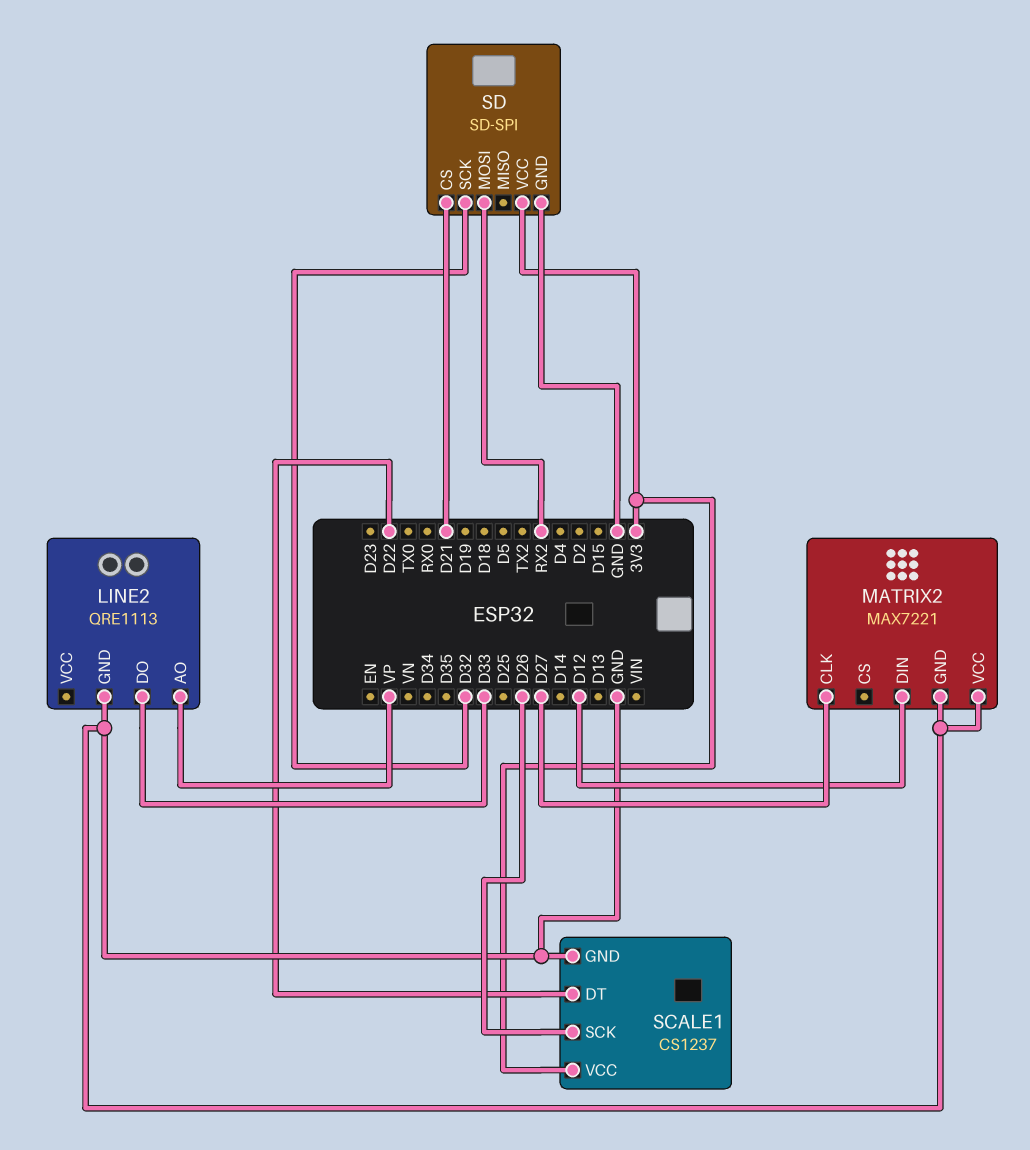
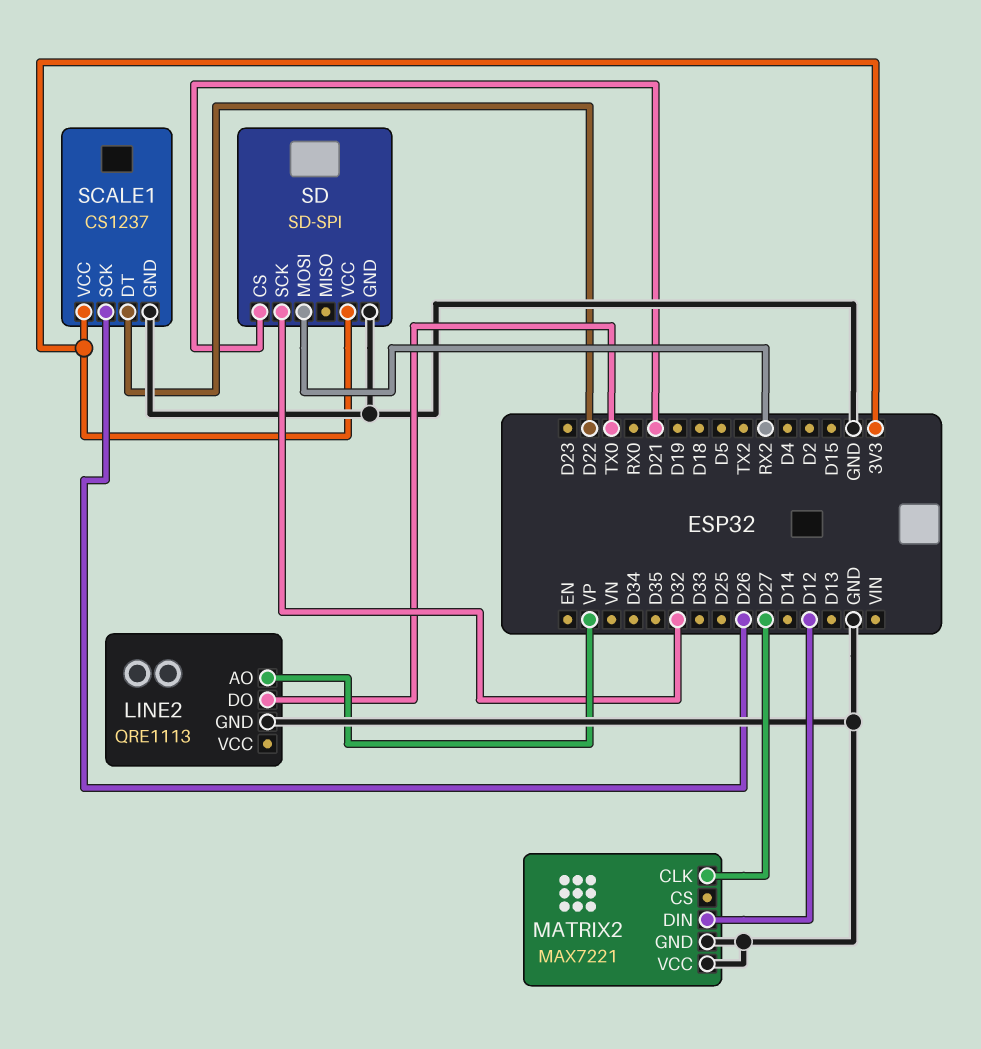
LINE2 pin DO: D33 -> TX0

